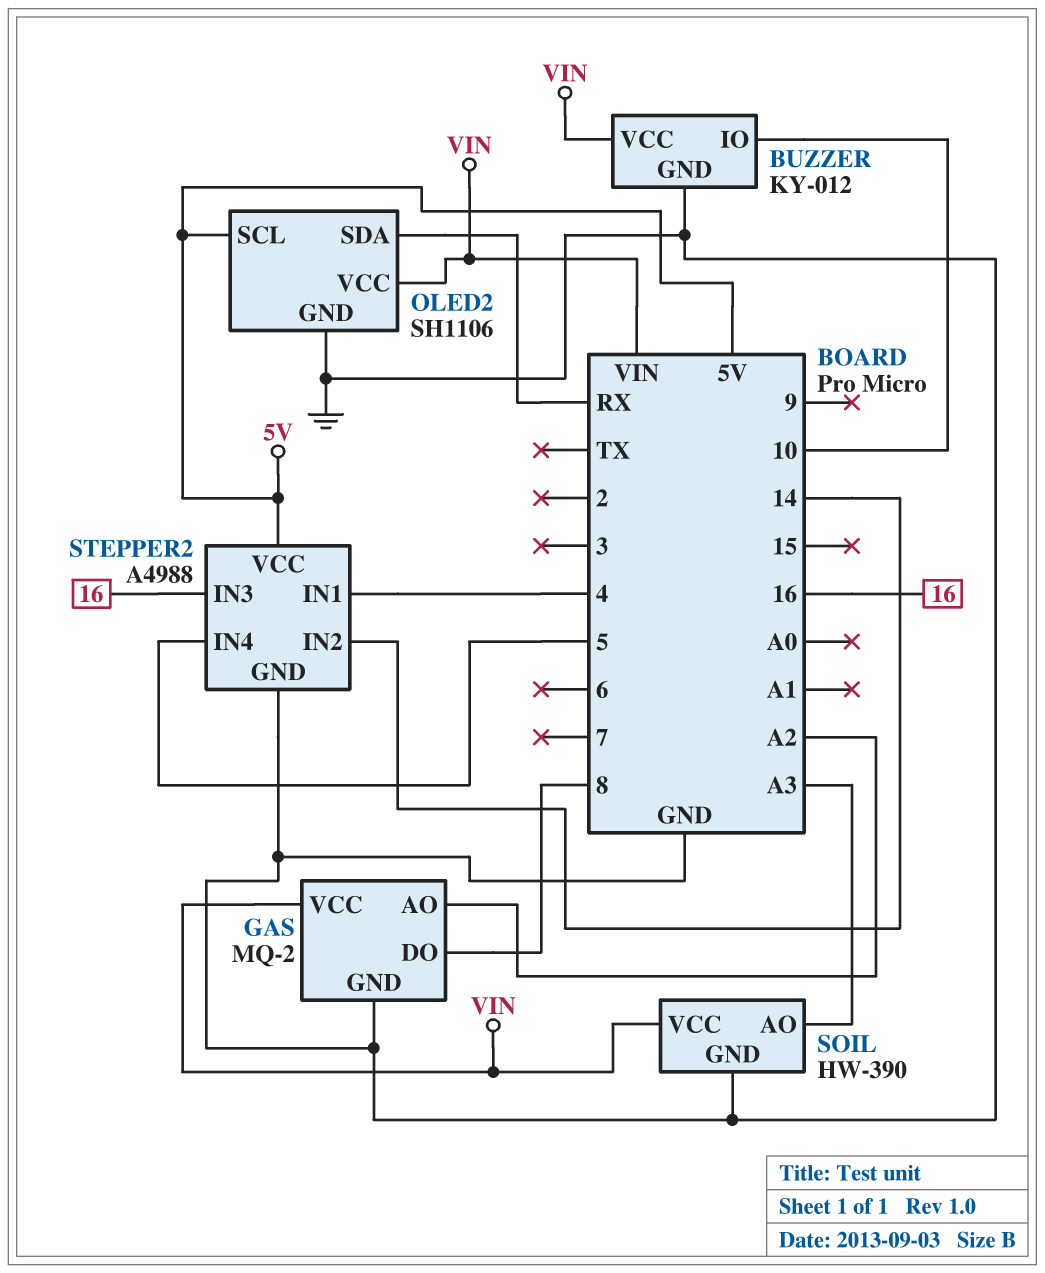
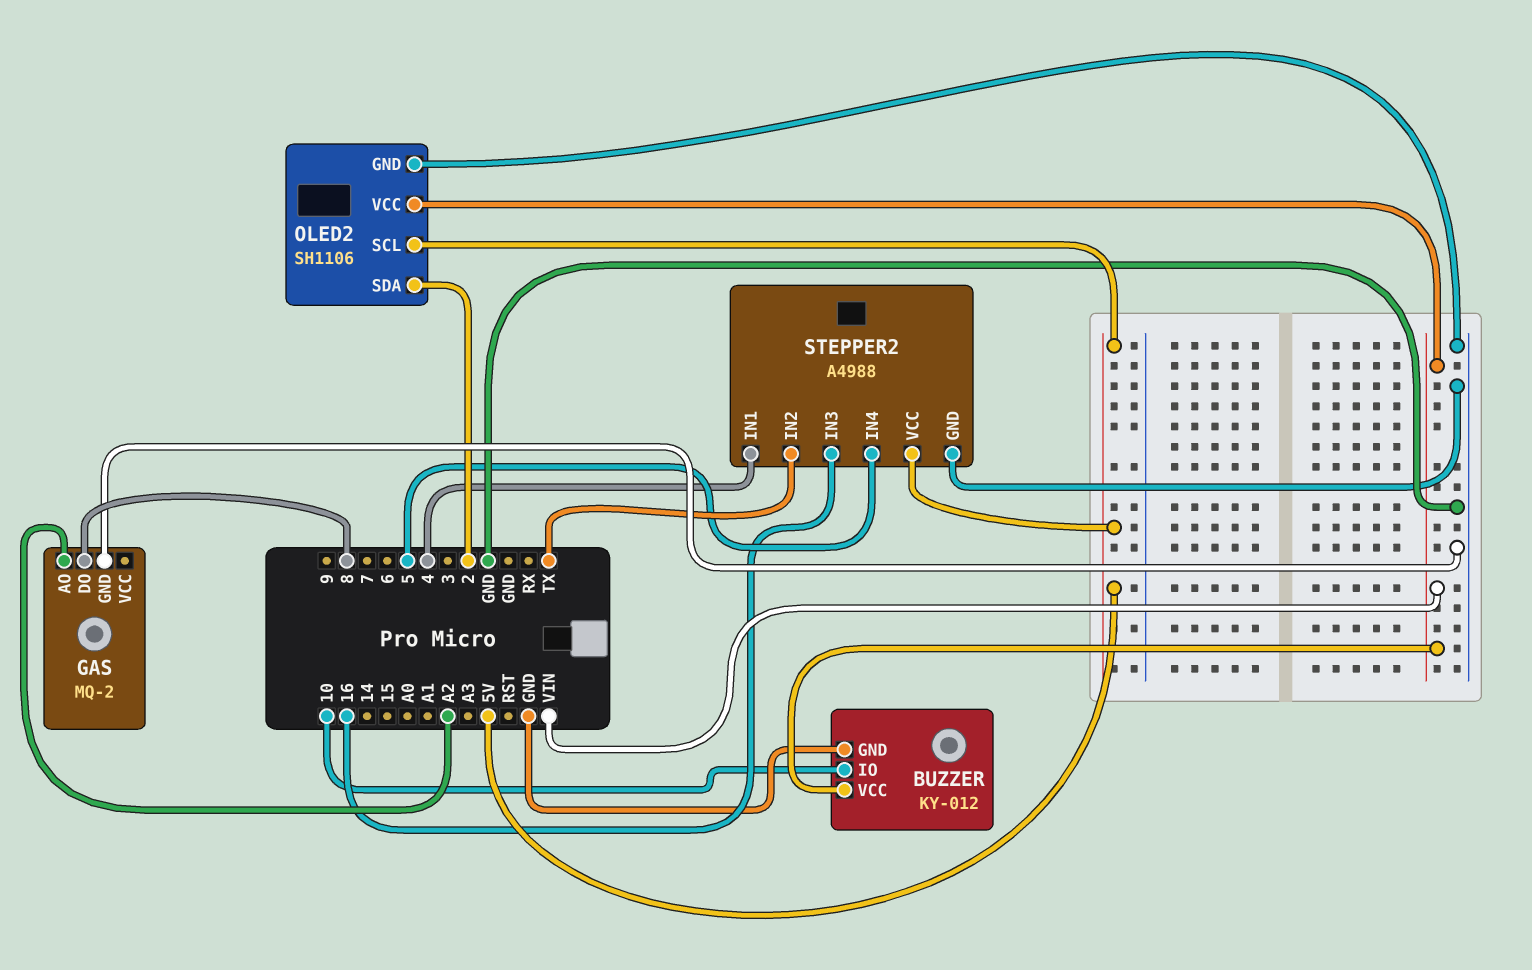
GAS pin VCC: VIN -> none
OLED2 pin SDA: RX -> 2
SOIL: HW-390 -> none
SOIL pin AO: A3 -> none
SOIL pin GND: GND -> none
SOIL pin VCC: VIN -> none
STEPPER2 pin IN2: 14 -> TX

